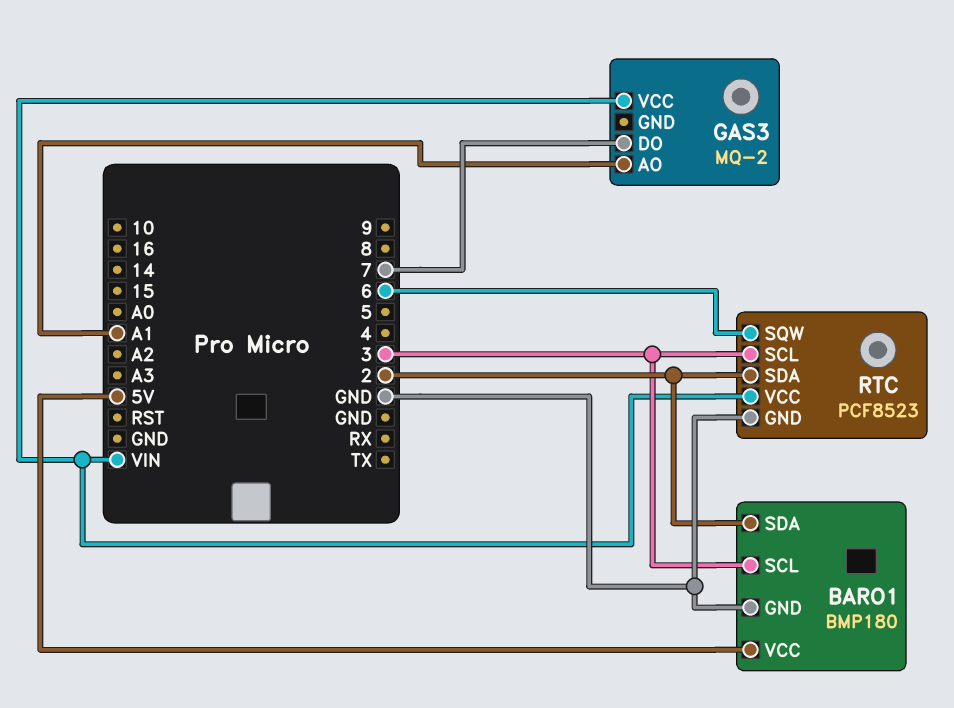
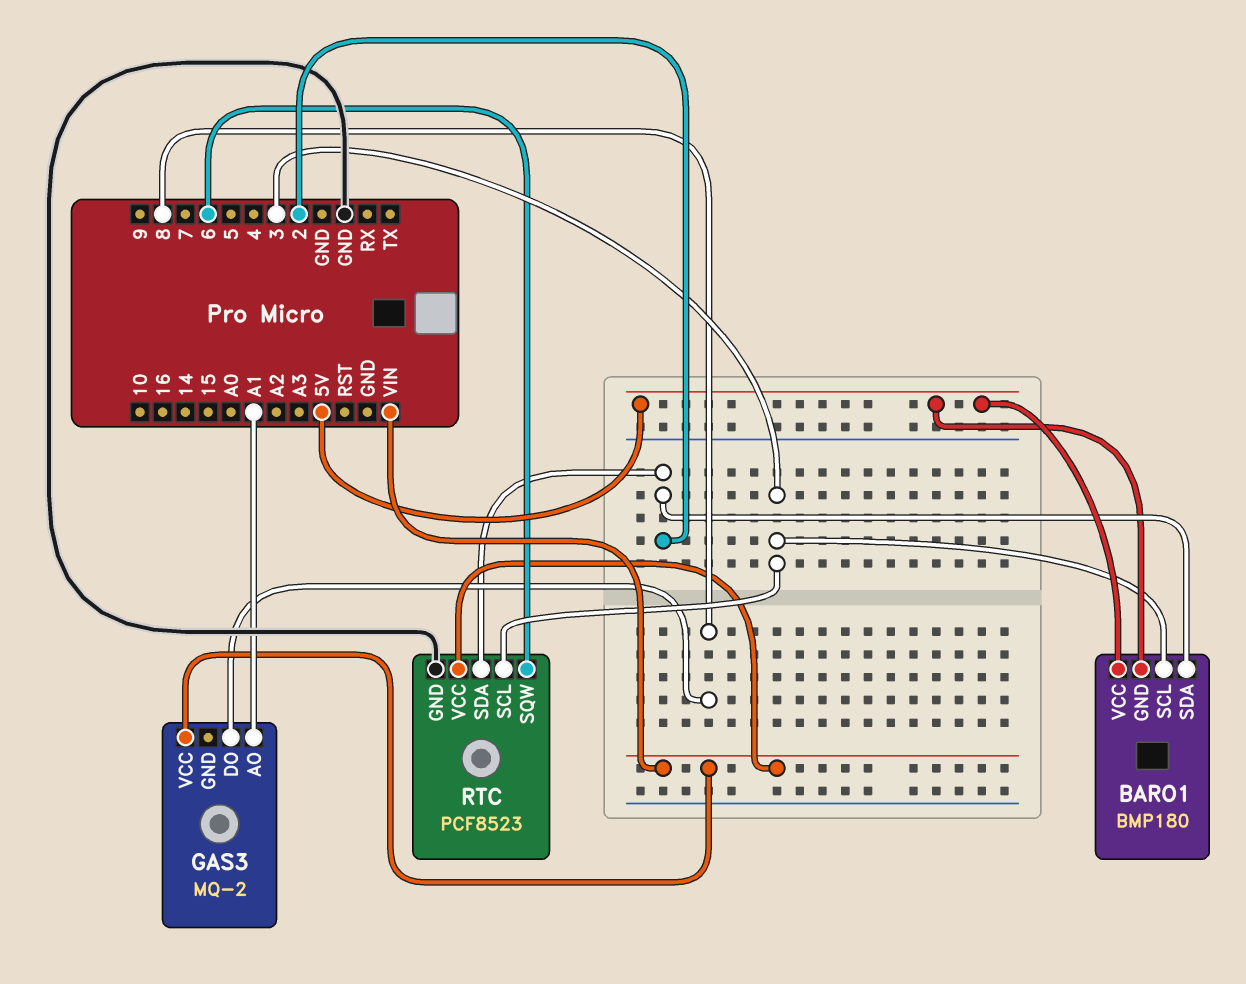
BARO1 pin GND: GND -> 5V
GAS3 pin DO: 7 -> 8

